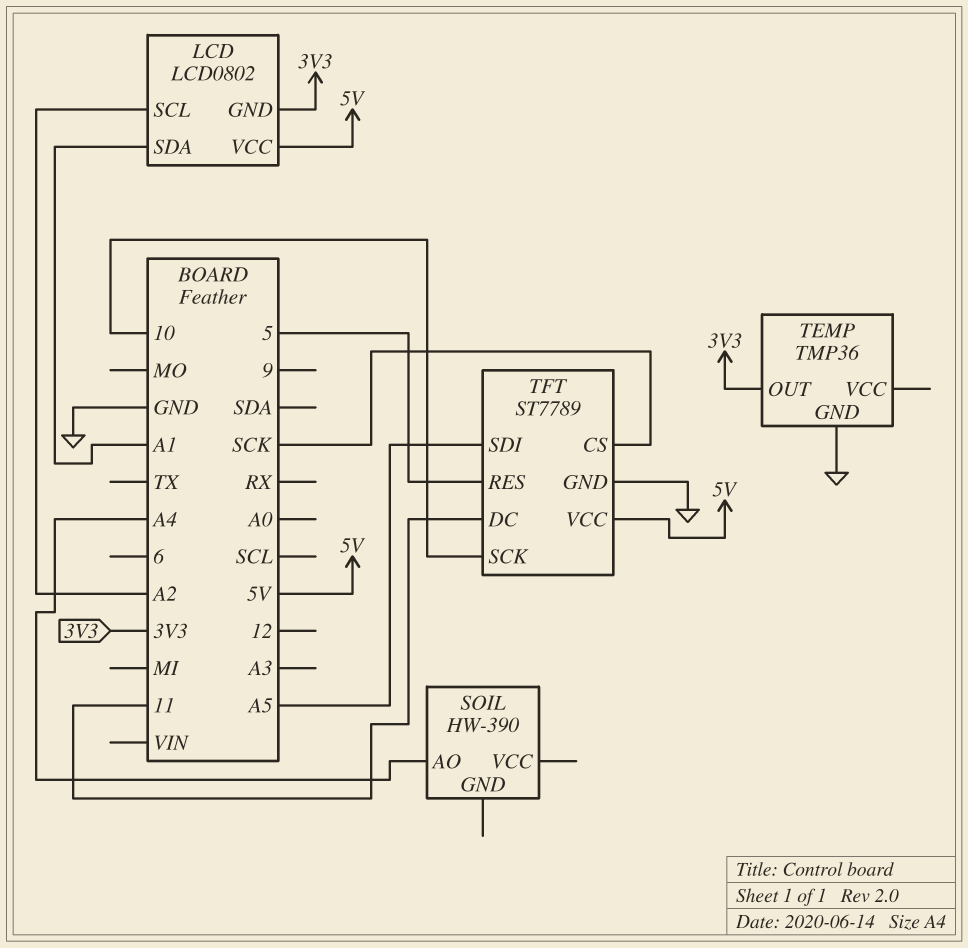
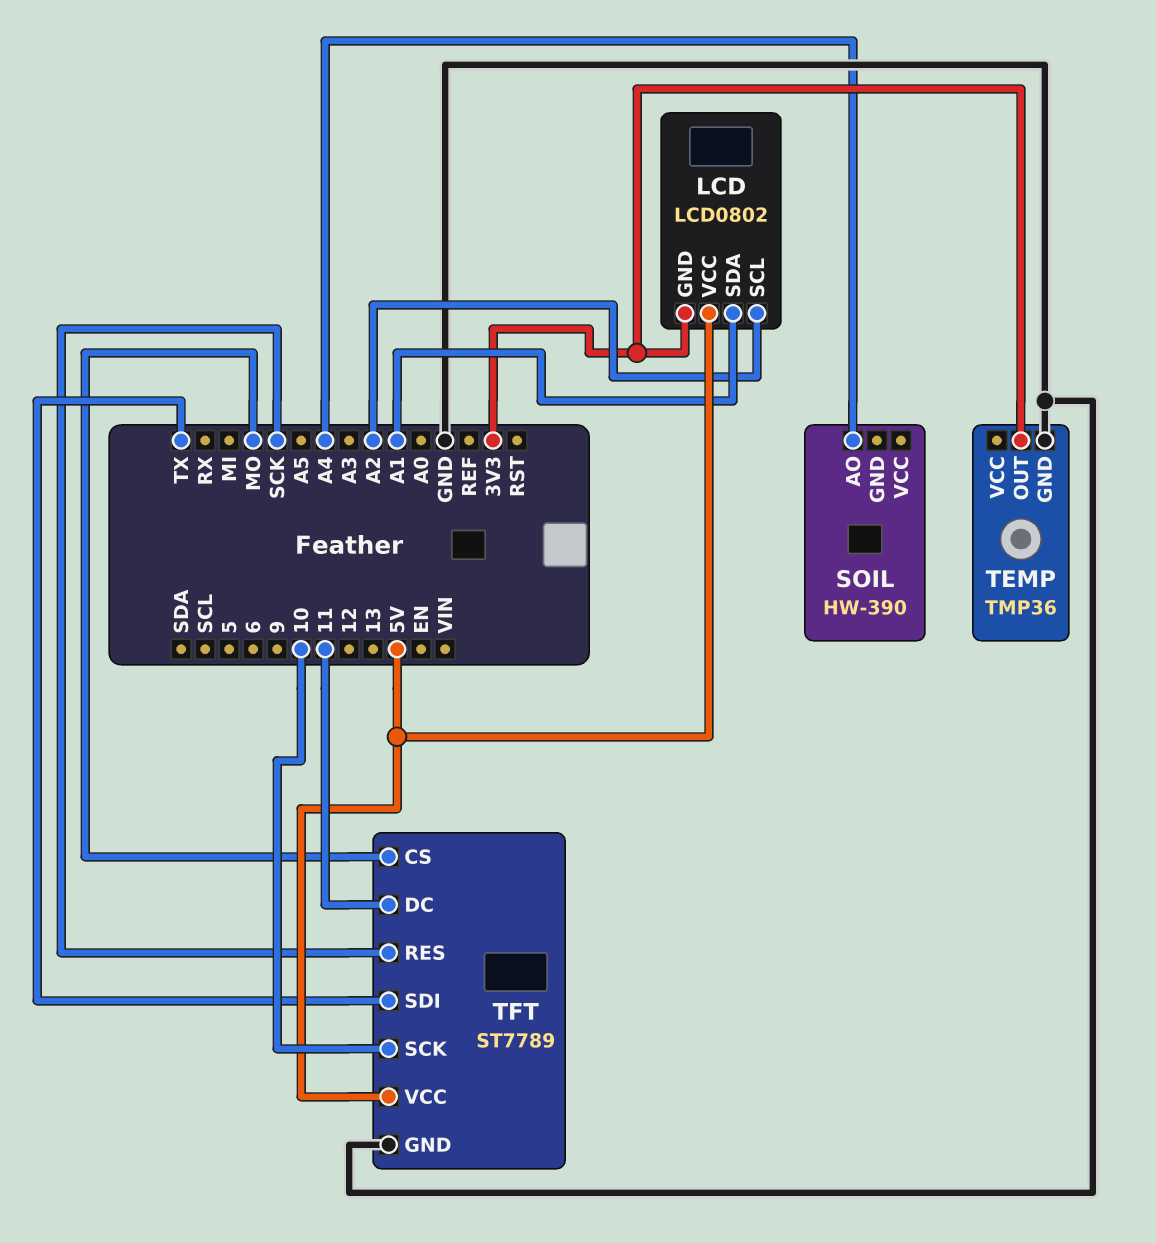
TFT pin CS: SCK -> MO
TFT pin RES: 5 -> SCK
TFT pin SDI: A5 -> TX

